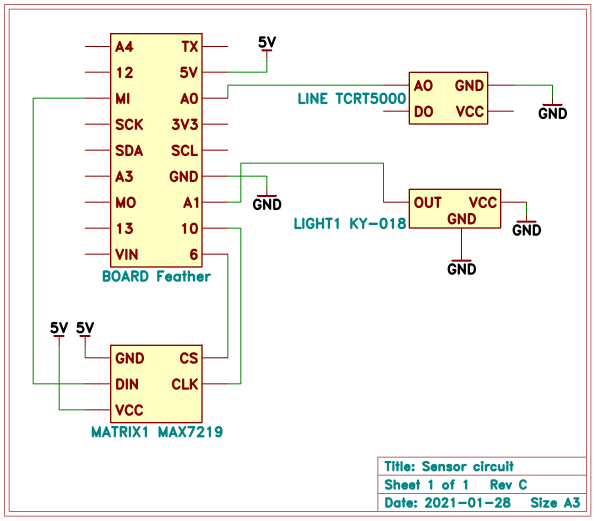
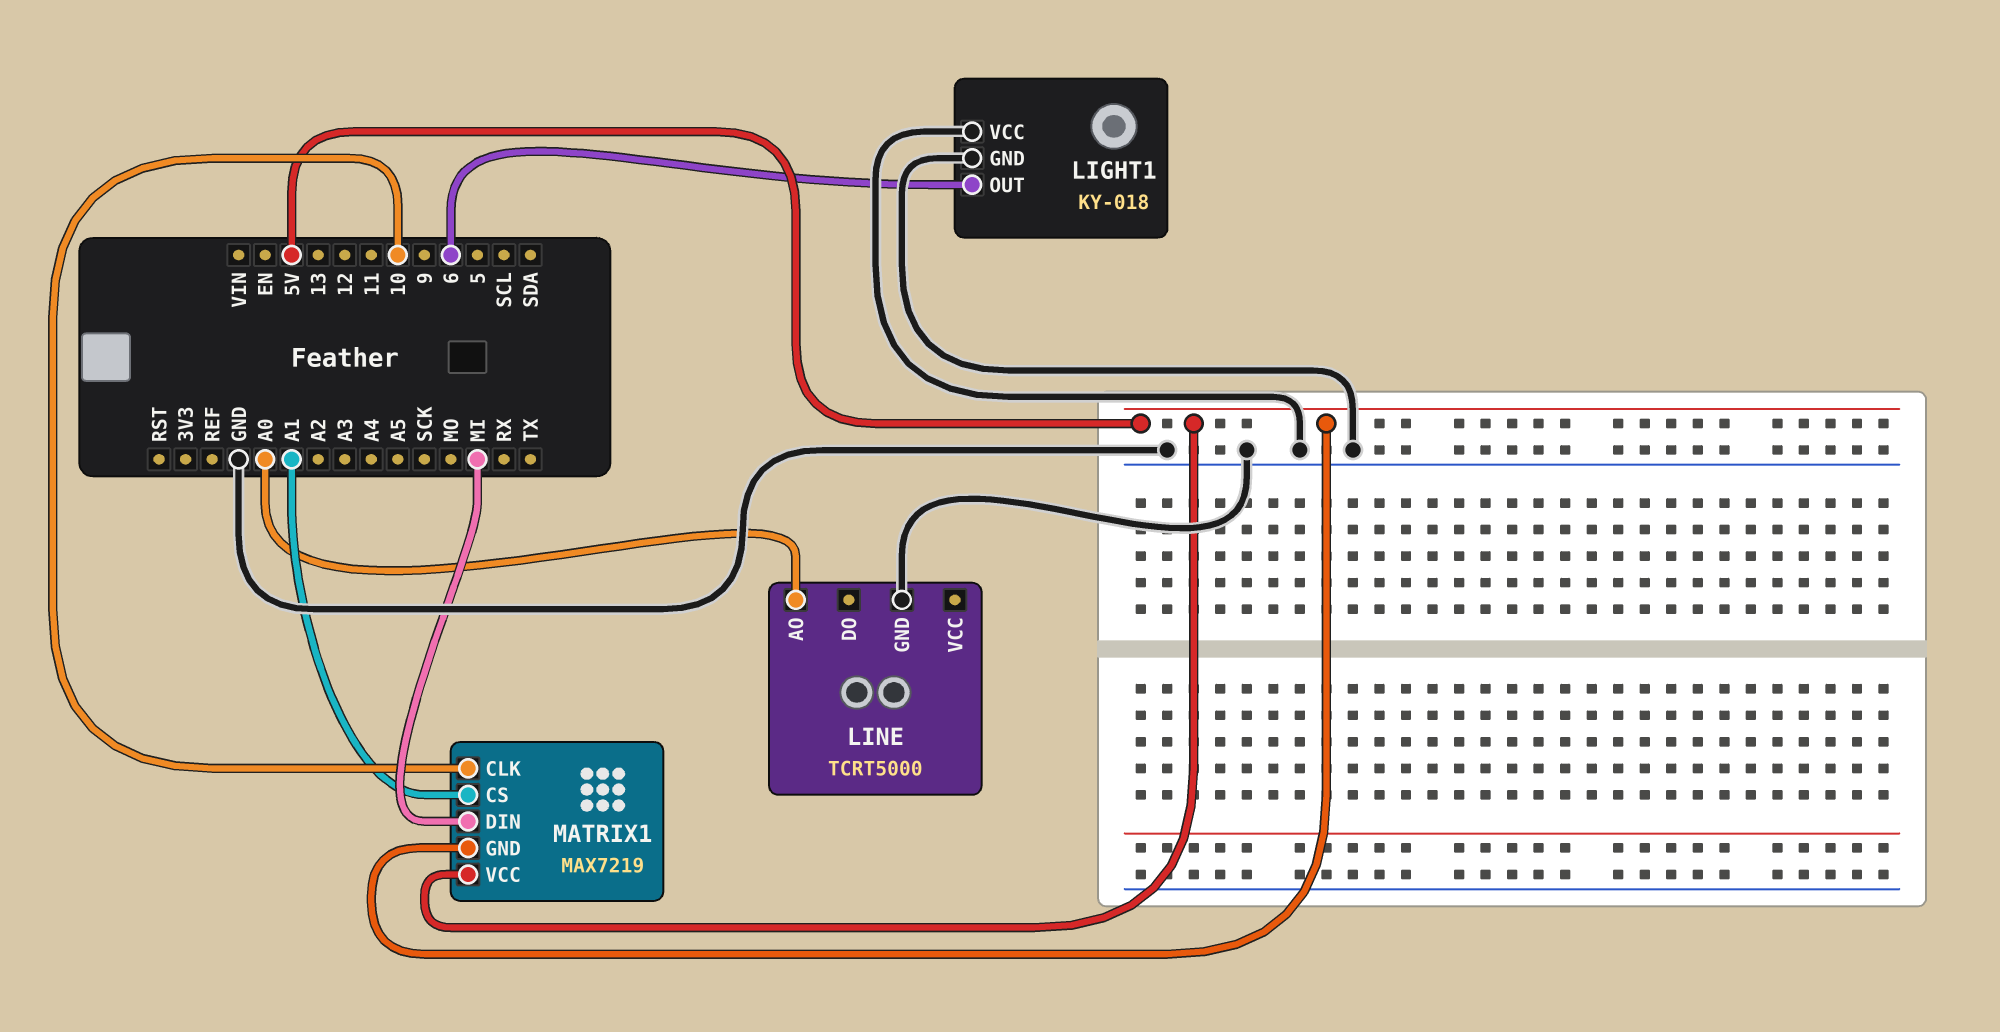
LIGHT1 pin OUT: A1 -> 6
MATRIX1 pin CS: 6 -> A1

